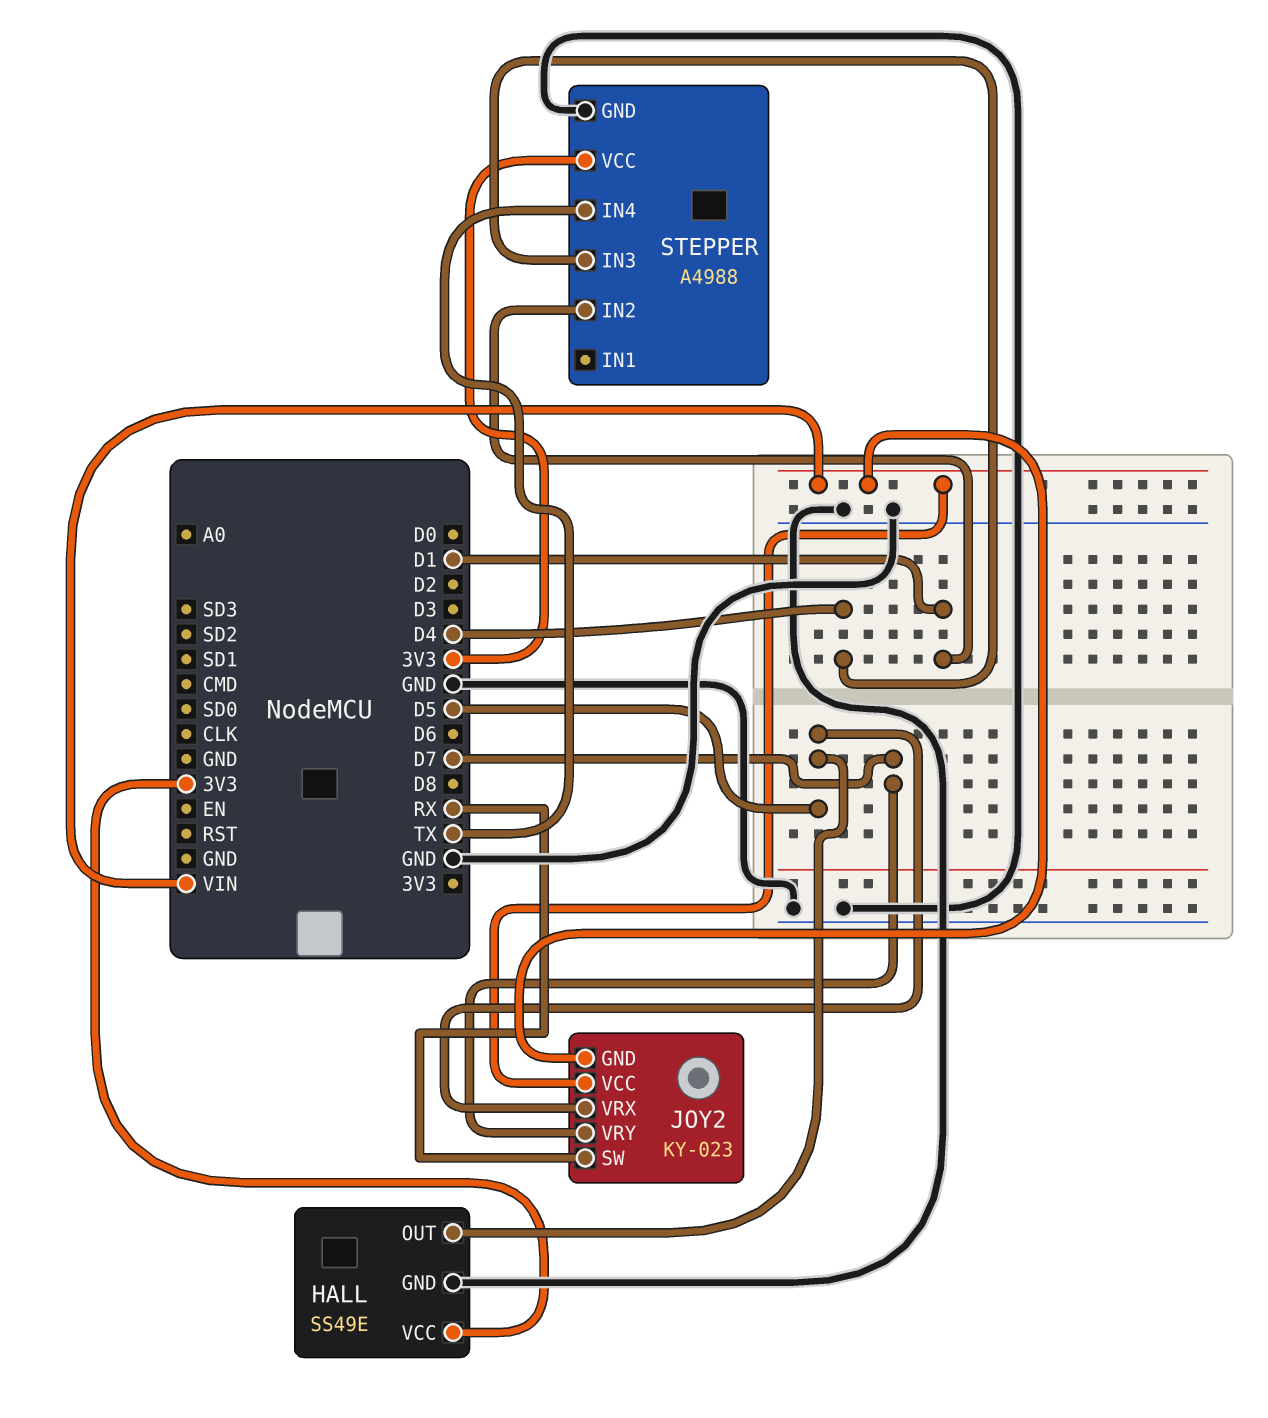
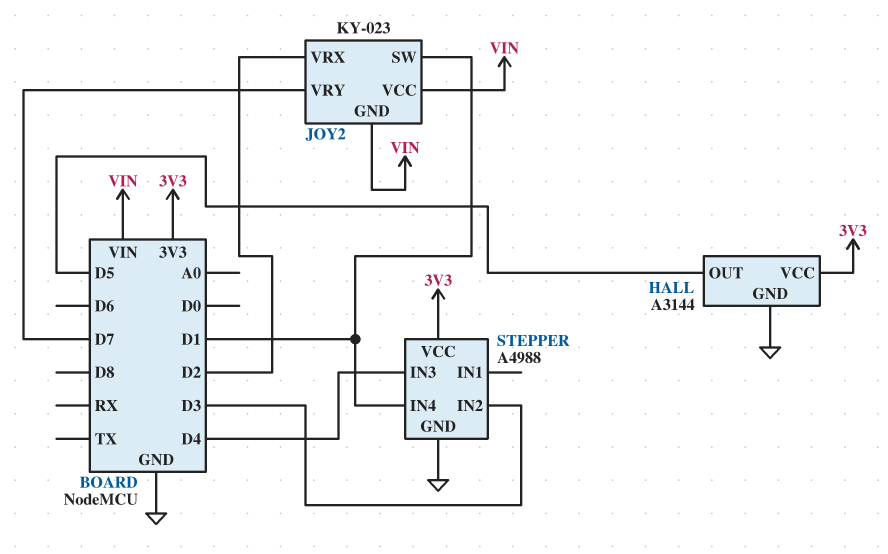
HALL: SS49E -> A3144
JOY2 pin SW: RX -> D1
JOY2 pin VRX: D5 -> D2
STEPPER pin IN2: D1 -> D3
STEPPER pin IN4: TX -> D1

